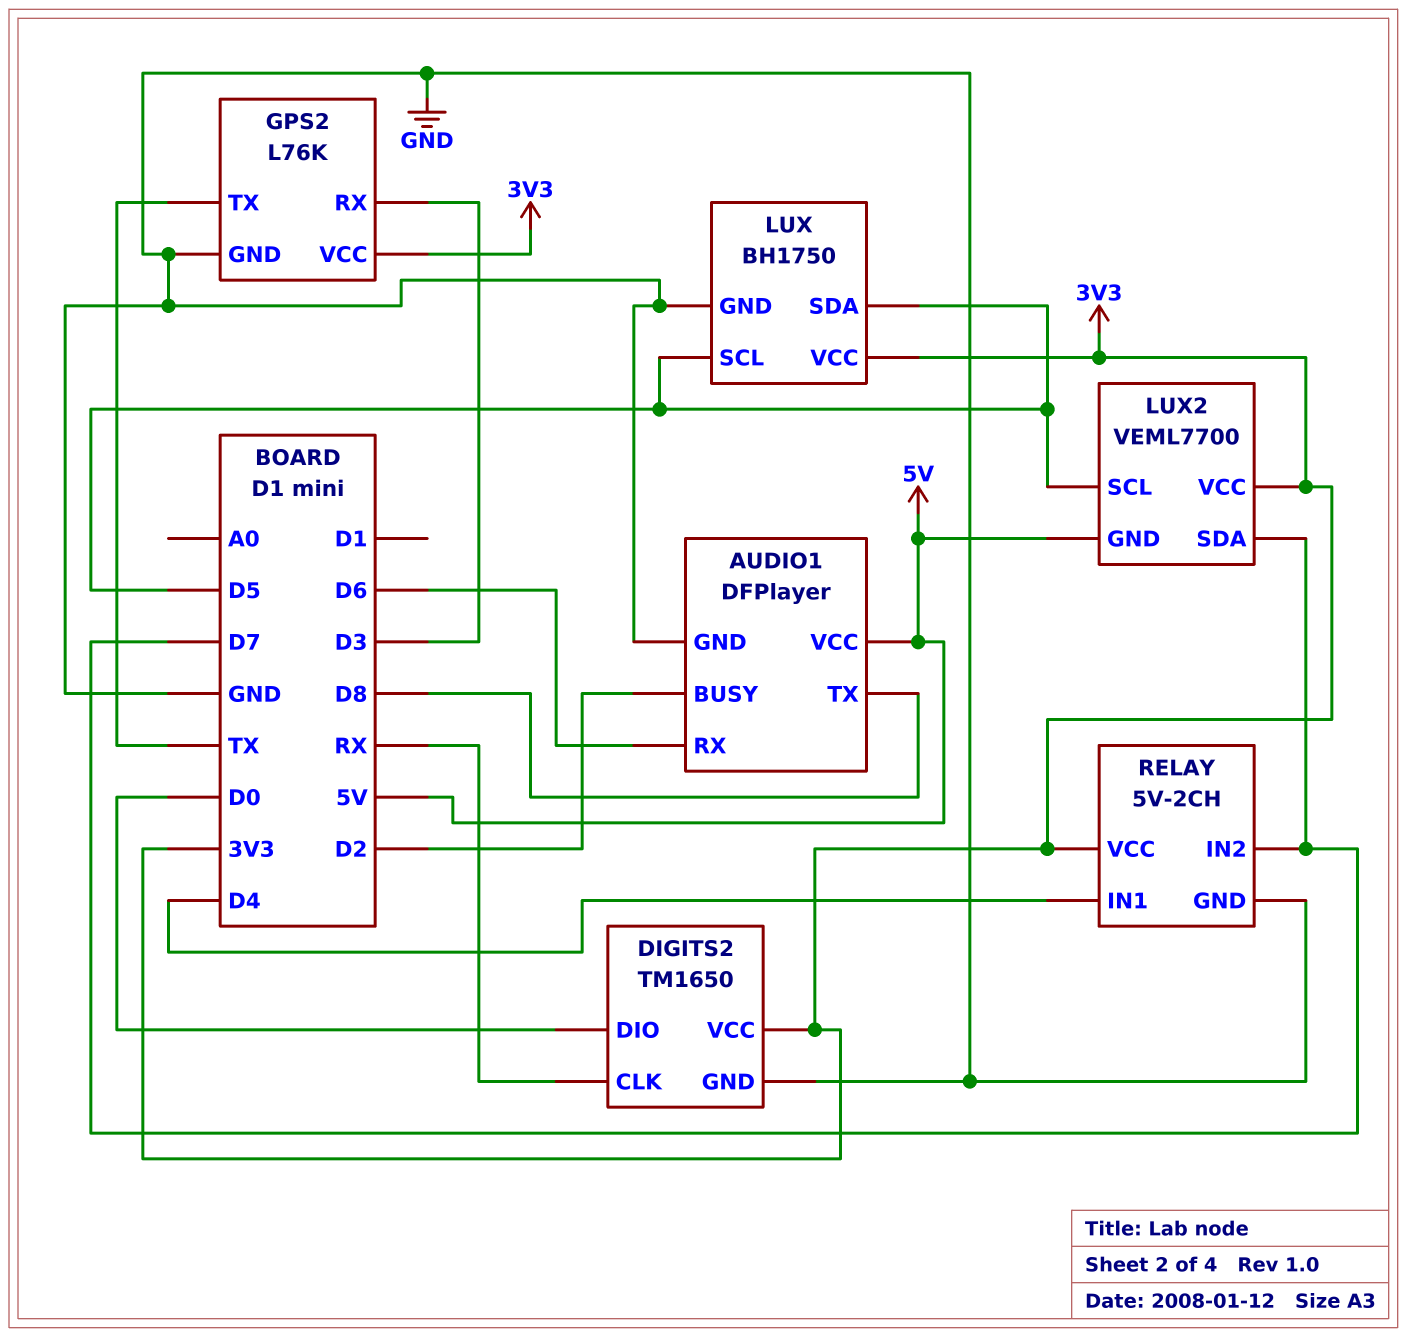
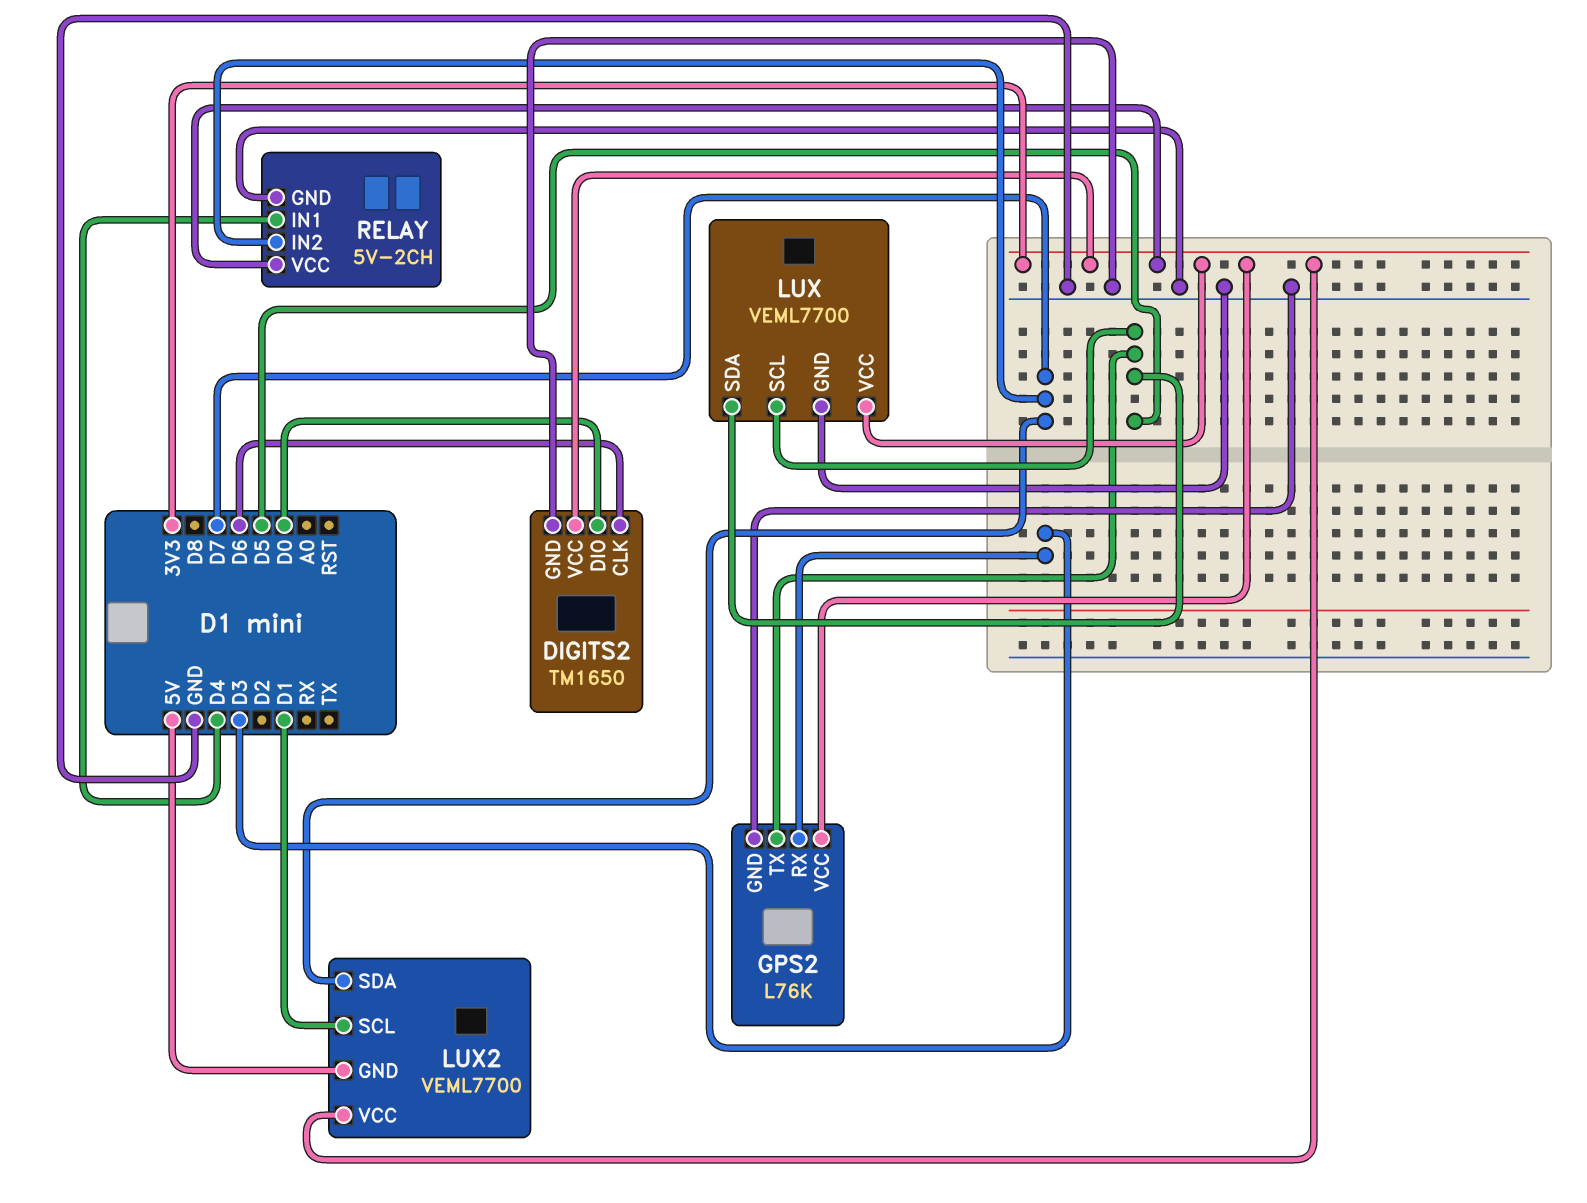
AUDIO1: DFPlayer -> none
AUDIO1 pin BUSY: D2 -> none
AUDIO1 pin GND: GND -> none
AUDIO1 pin RX: D6 -> none
AUDIO1 pin TX: D8 -> none
AUDIO1 pin VCC: 5V -> none
DIGITS2 pin CLK: RX -> D6
GPS2 pin TX: TX -> D5
LUX: BH1750 -> VEML7700
LUX2 pin SCL: D5 -> D1

